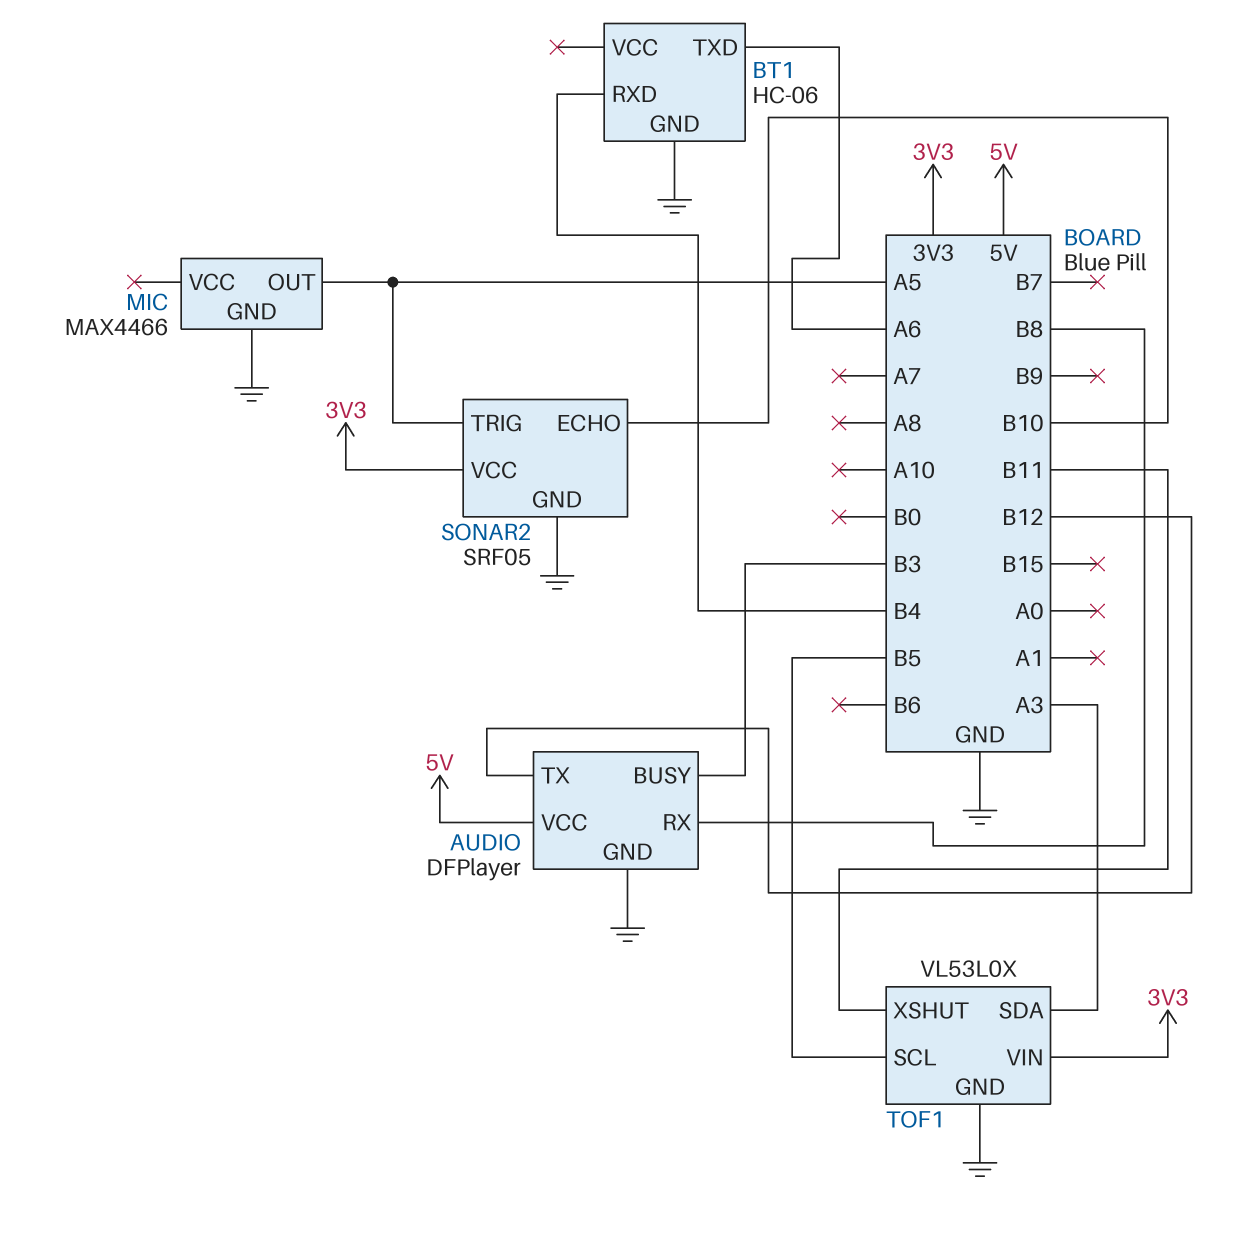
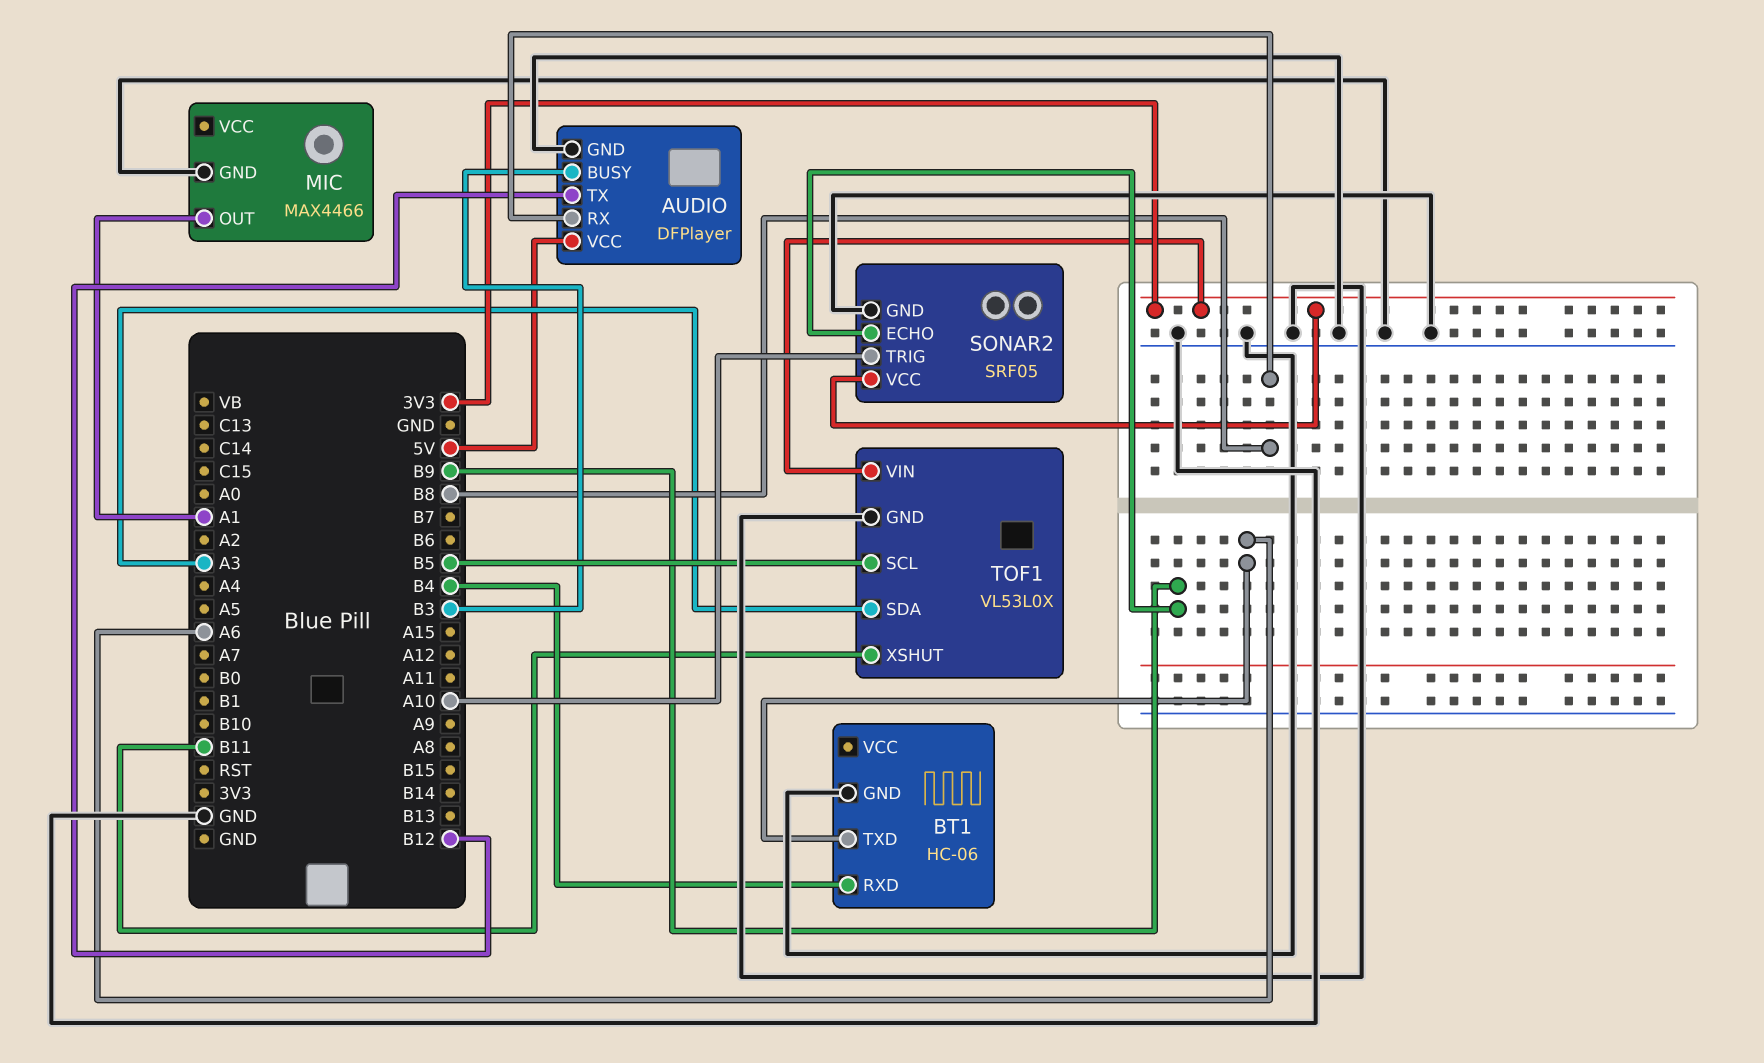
MIC pin OUT: A5 -> A1
SONAR2 pin ECHO: B10 -> B9
SONAR2 pin TRIG: A5 -> A10

